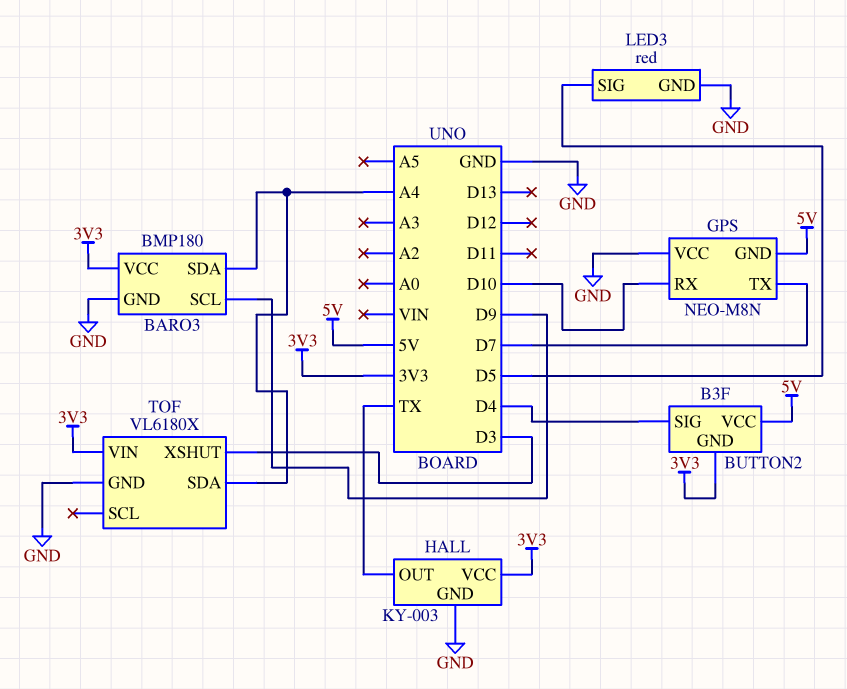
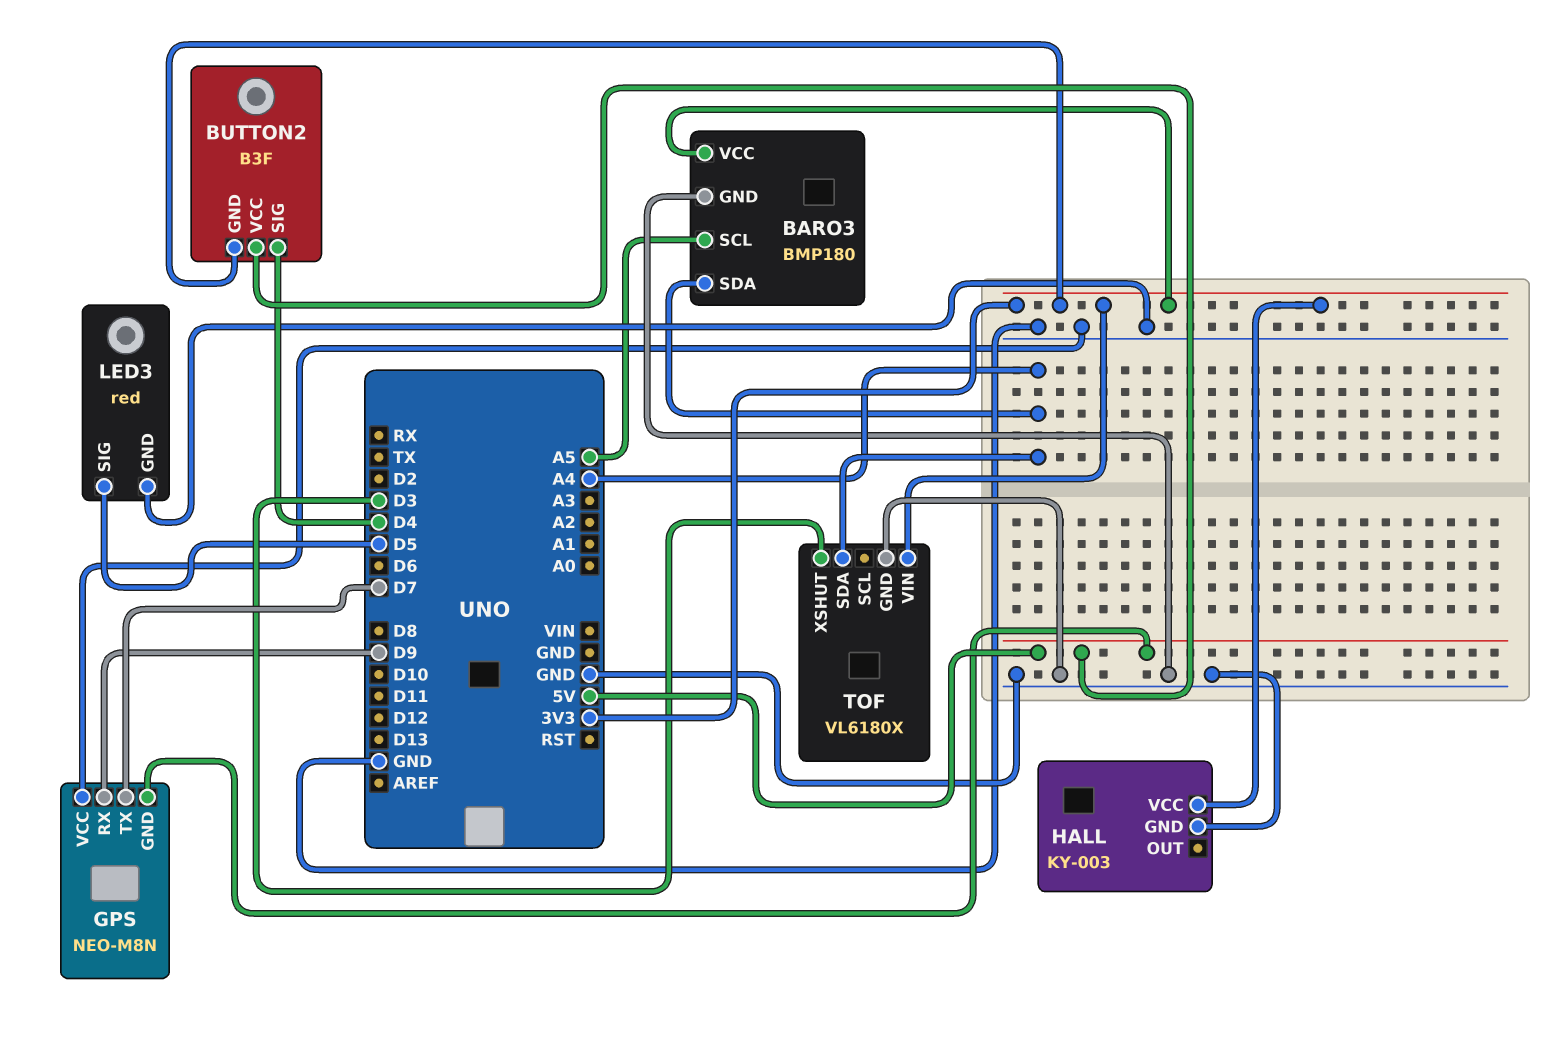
BARO3 pin SCL: D9 -> A5
GPS pin RX: D10 -> D9
HALL pin OUT: TX -> none

